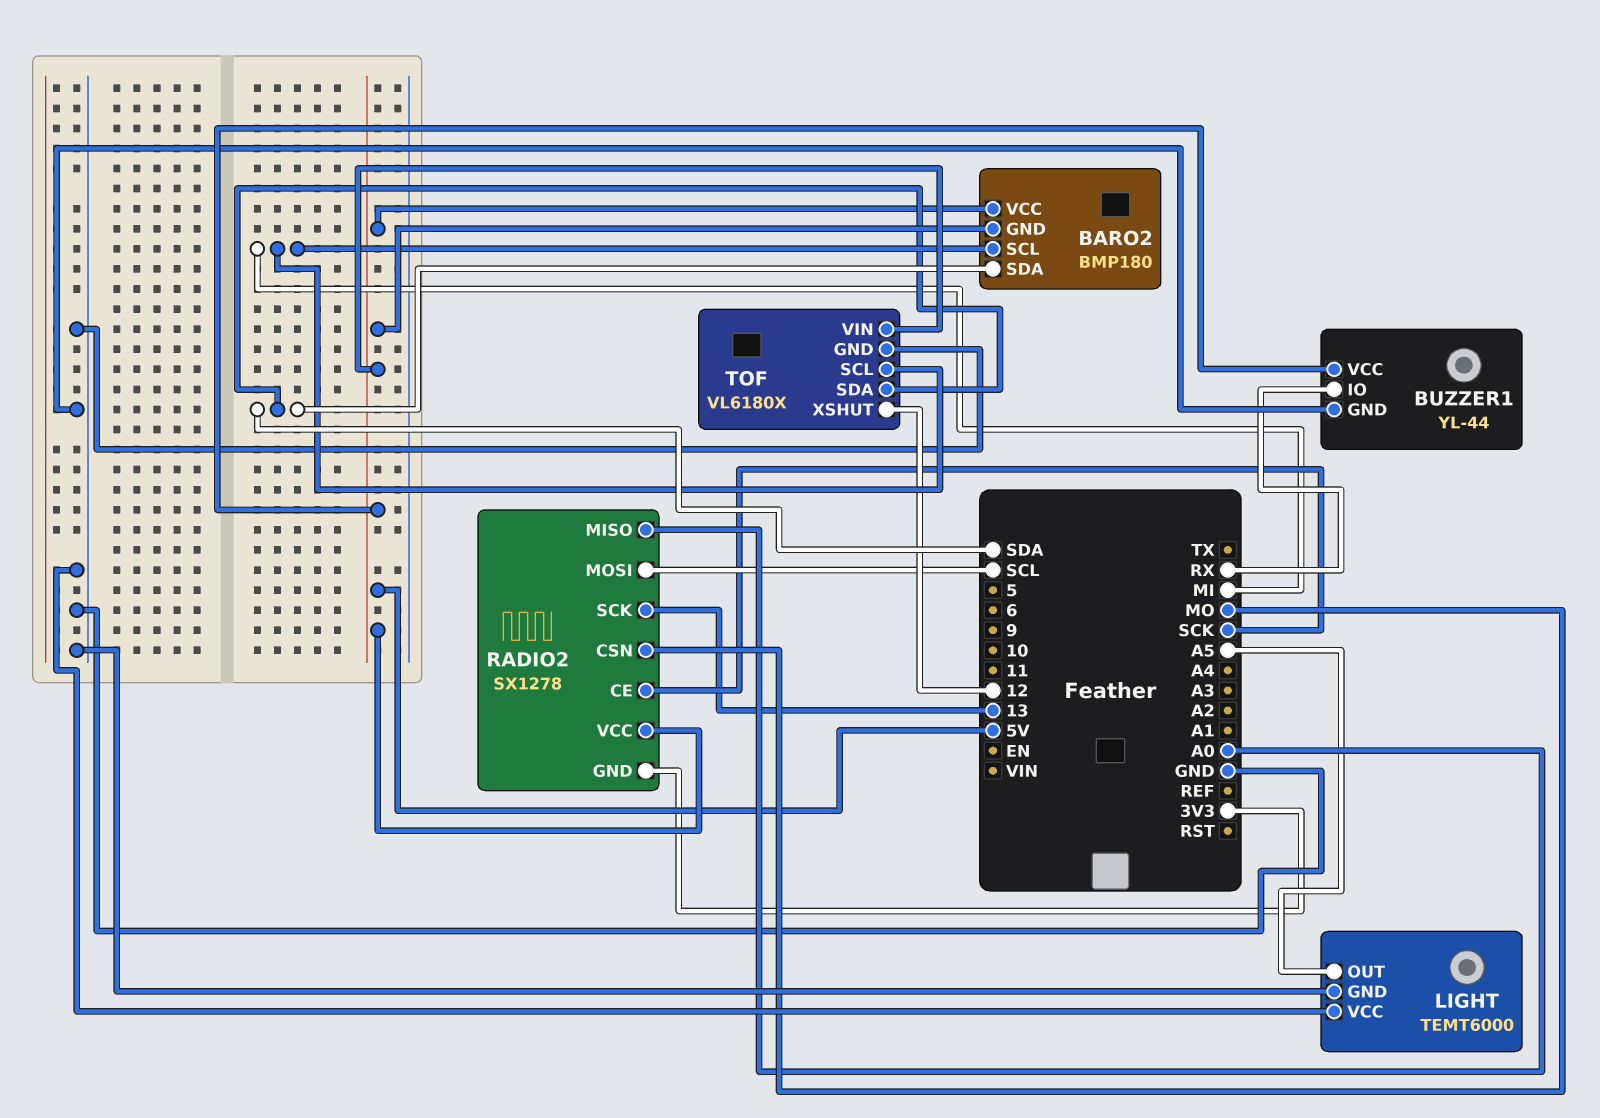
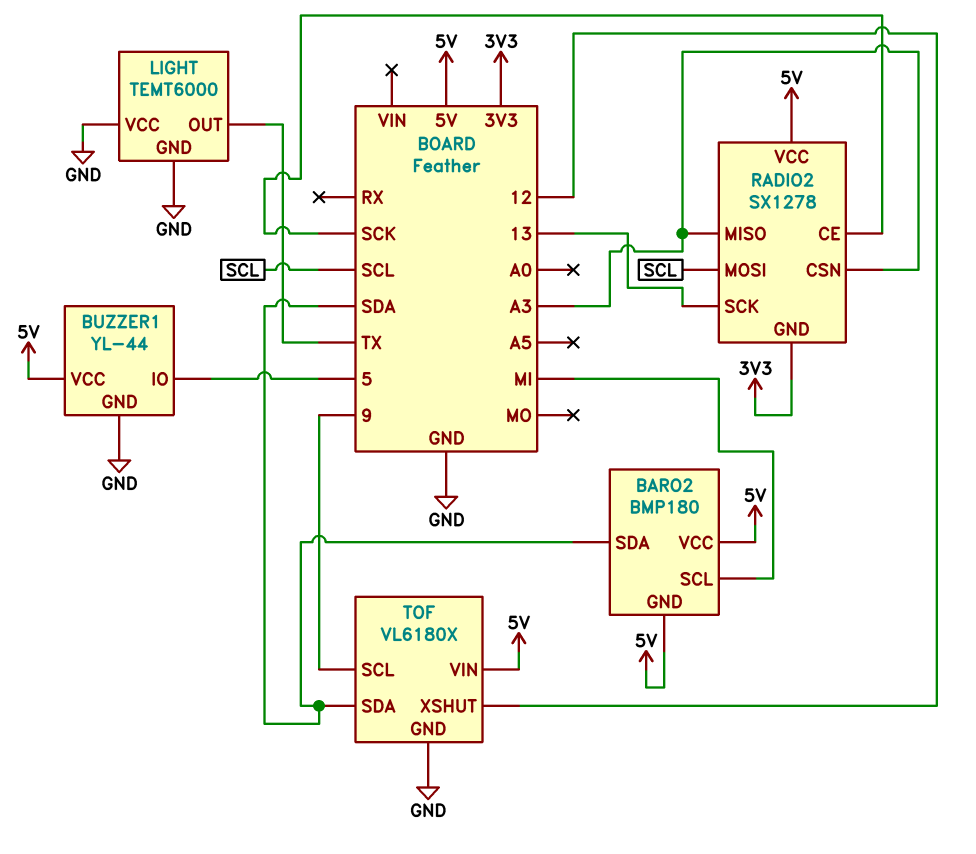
BUZZER1 pin IO: RX -> 5
LIGHT pin OUT: A5 -> TX
RADIO2 pin CSN: MO -> A3
RADIO2 pin MISO: A0 -> A3
TOF pin SCL: MI -> 9

